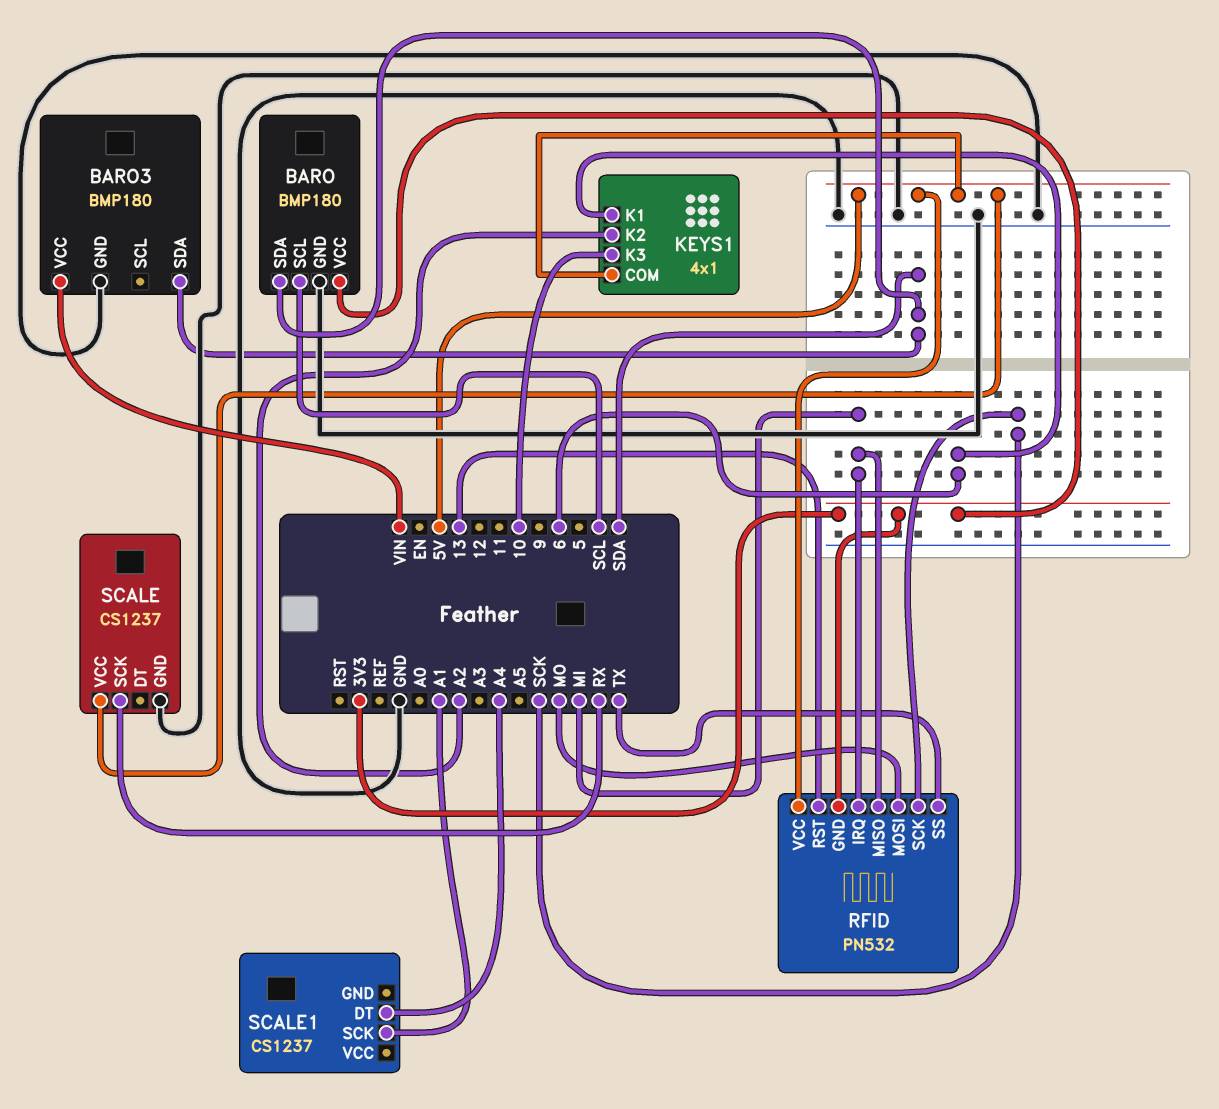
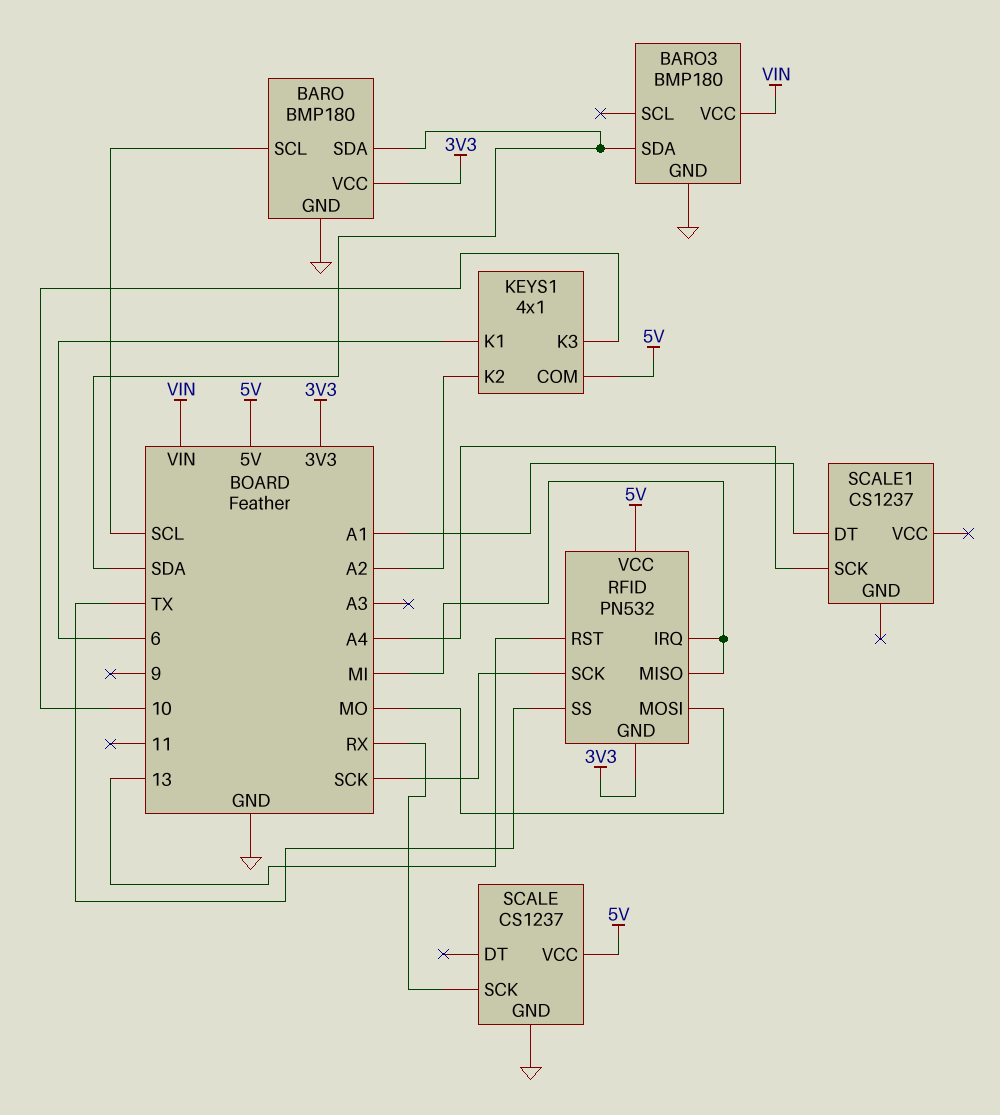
SCALE1 pin DT: A4 -> A1
SCALE1 pin SCK: A1 -> A4

